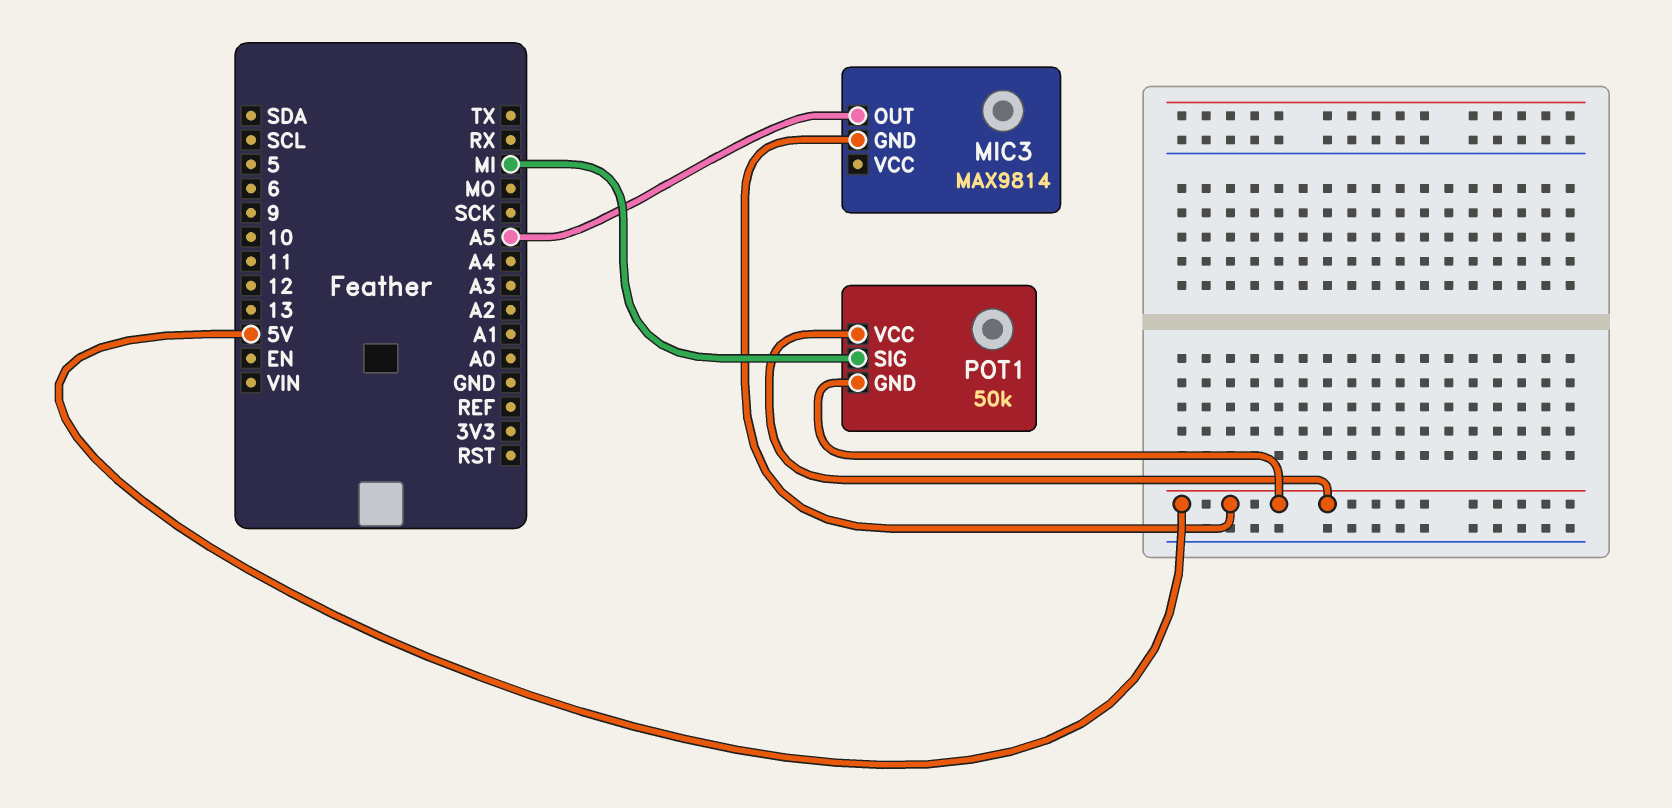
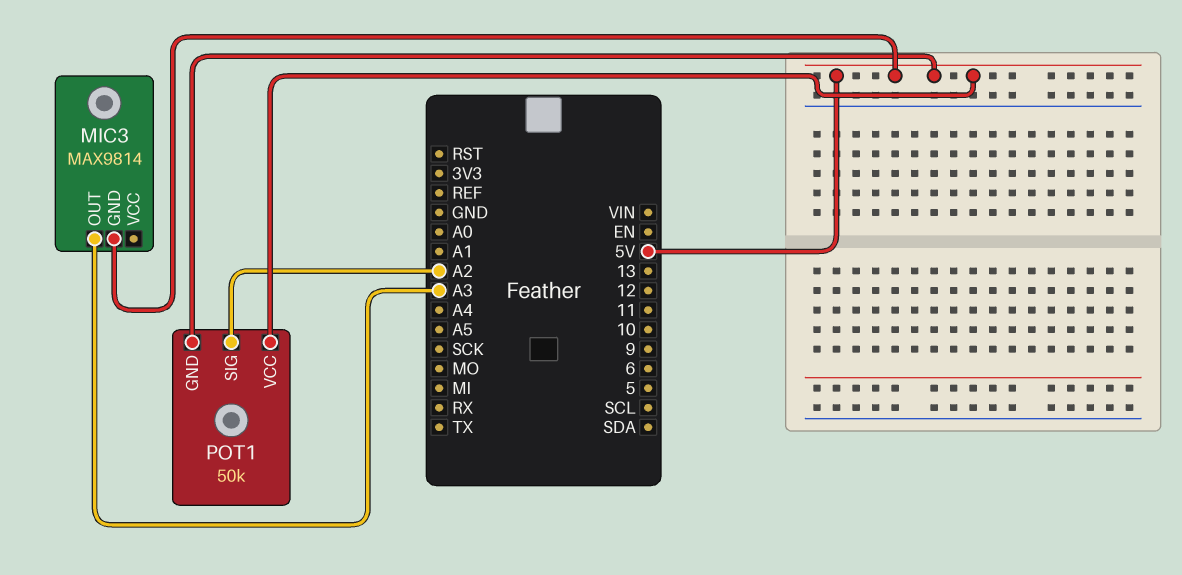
MIC3 pin OUT: A5 -> A3
POT1 pin SIG: MI -> A2

